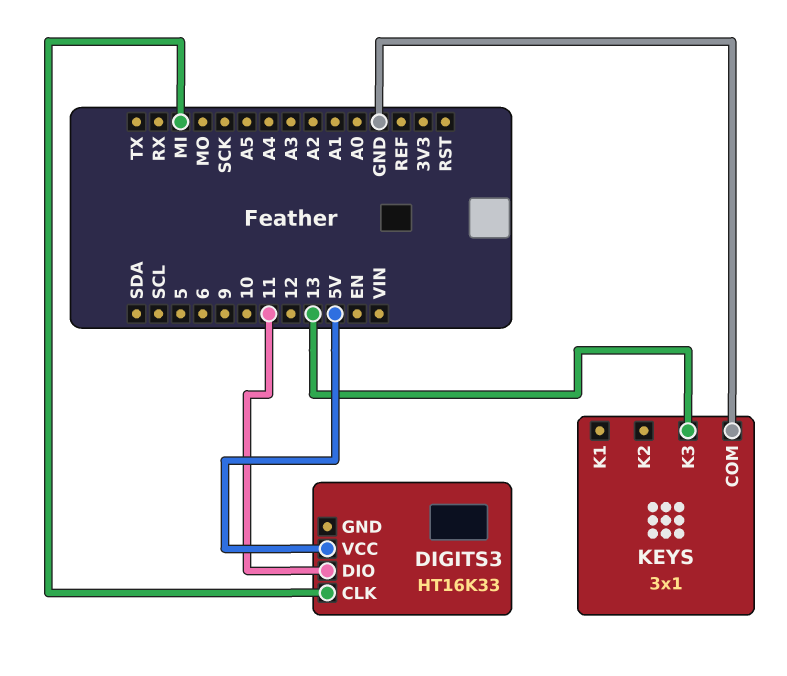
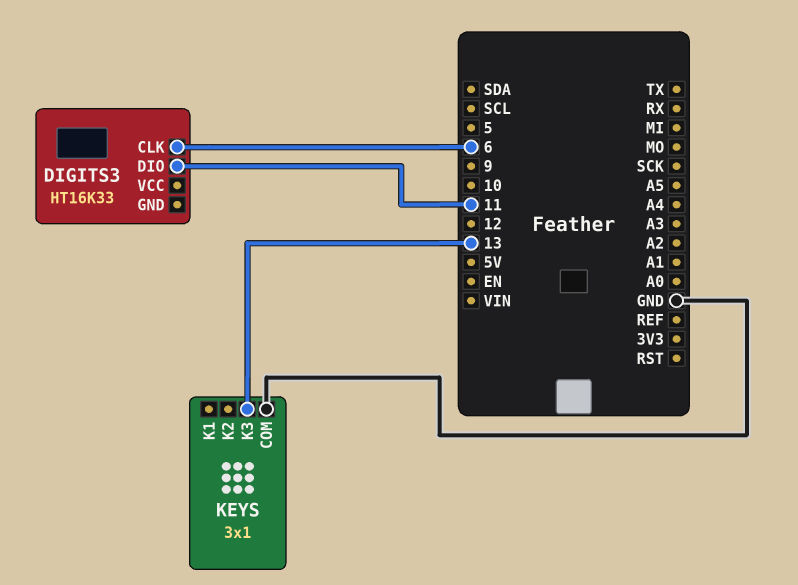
DIGITS3 pin CLK: MI -> 6
DIGITS3 pin VCC: 5V -> none

